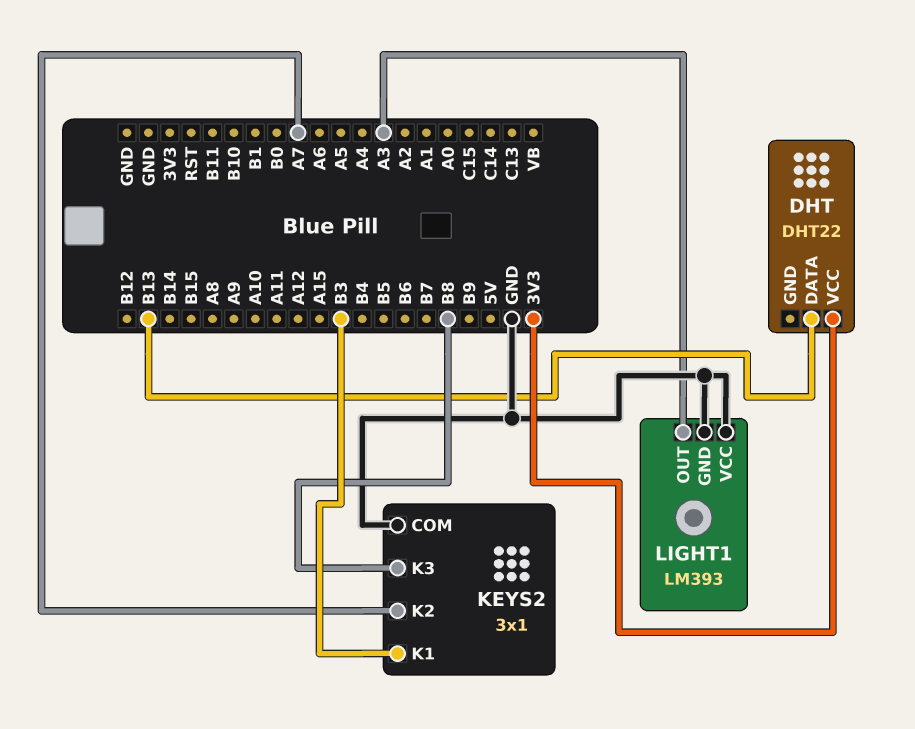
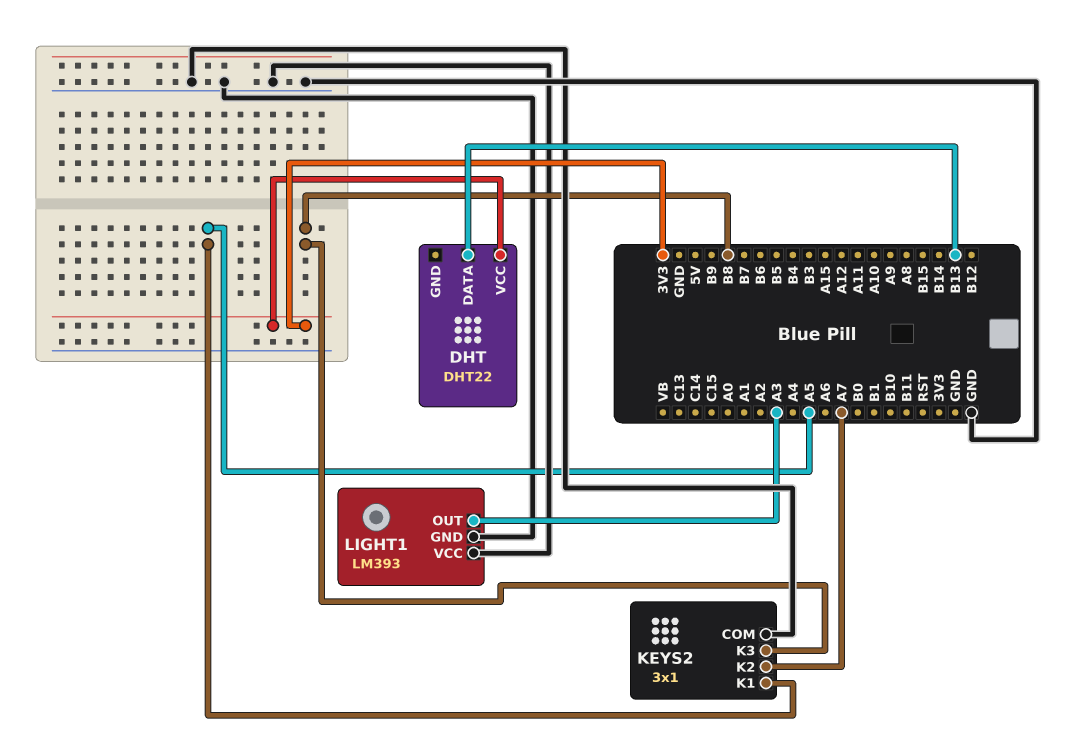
KEYS2 pin K1: B3 -> A5

